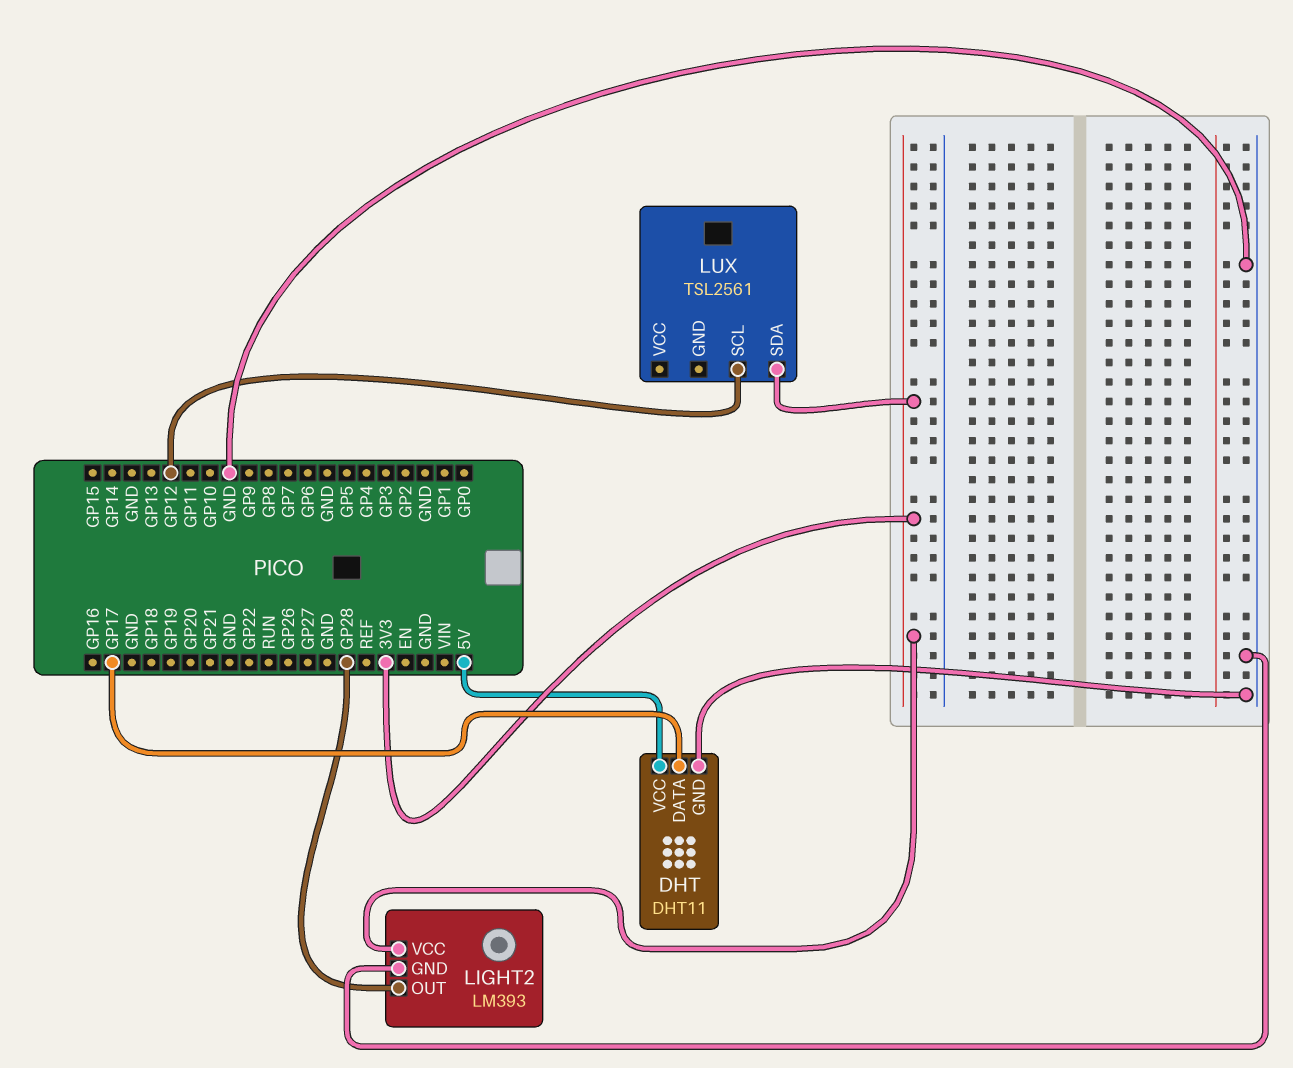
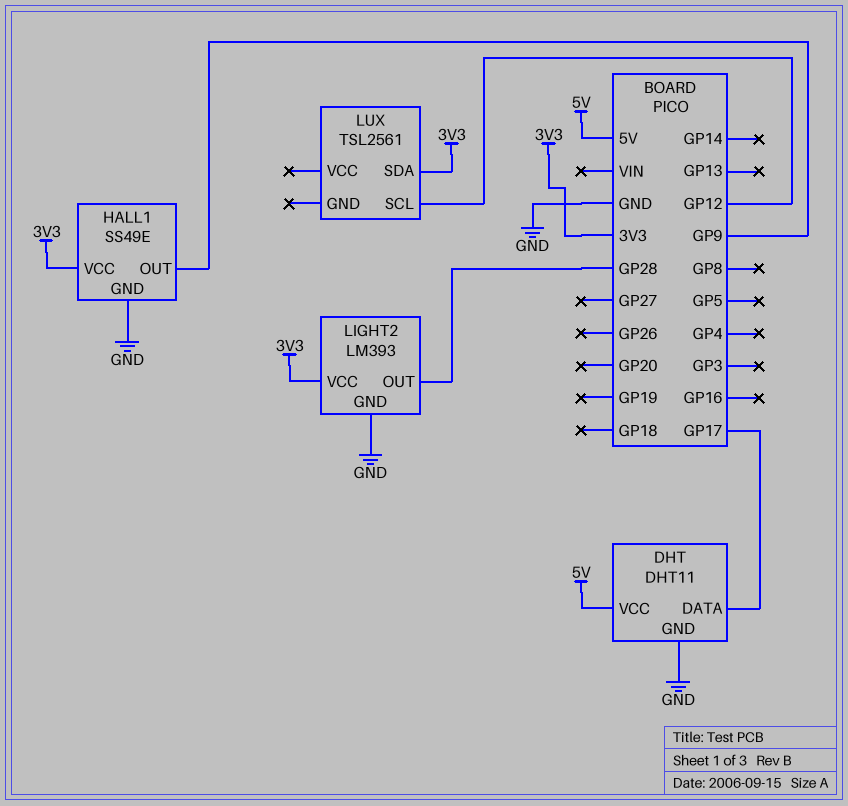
HALL1: none -> SS49E
HALL1 pin GND: none -> GND
HALL1 pin OUT: none -> GP9
HALL1 pin VCC: none -> 3V3

